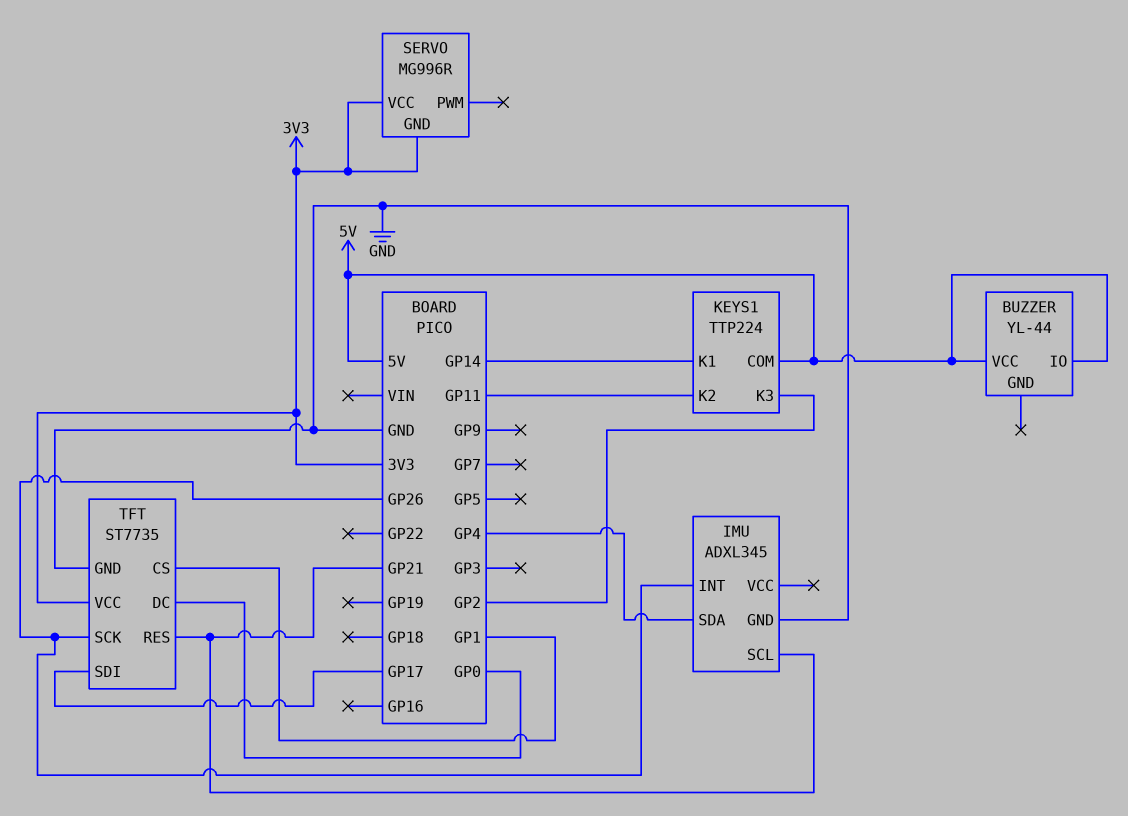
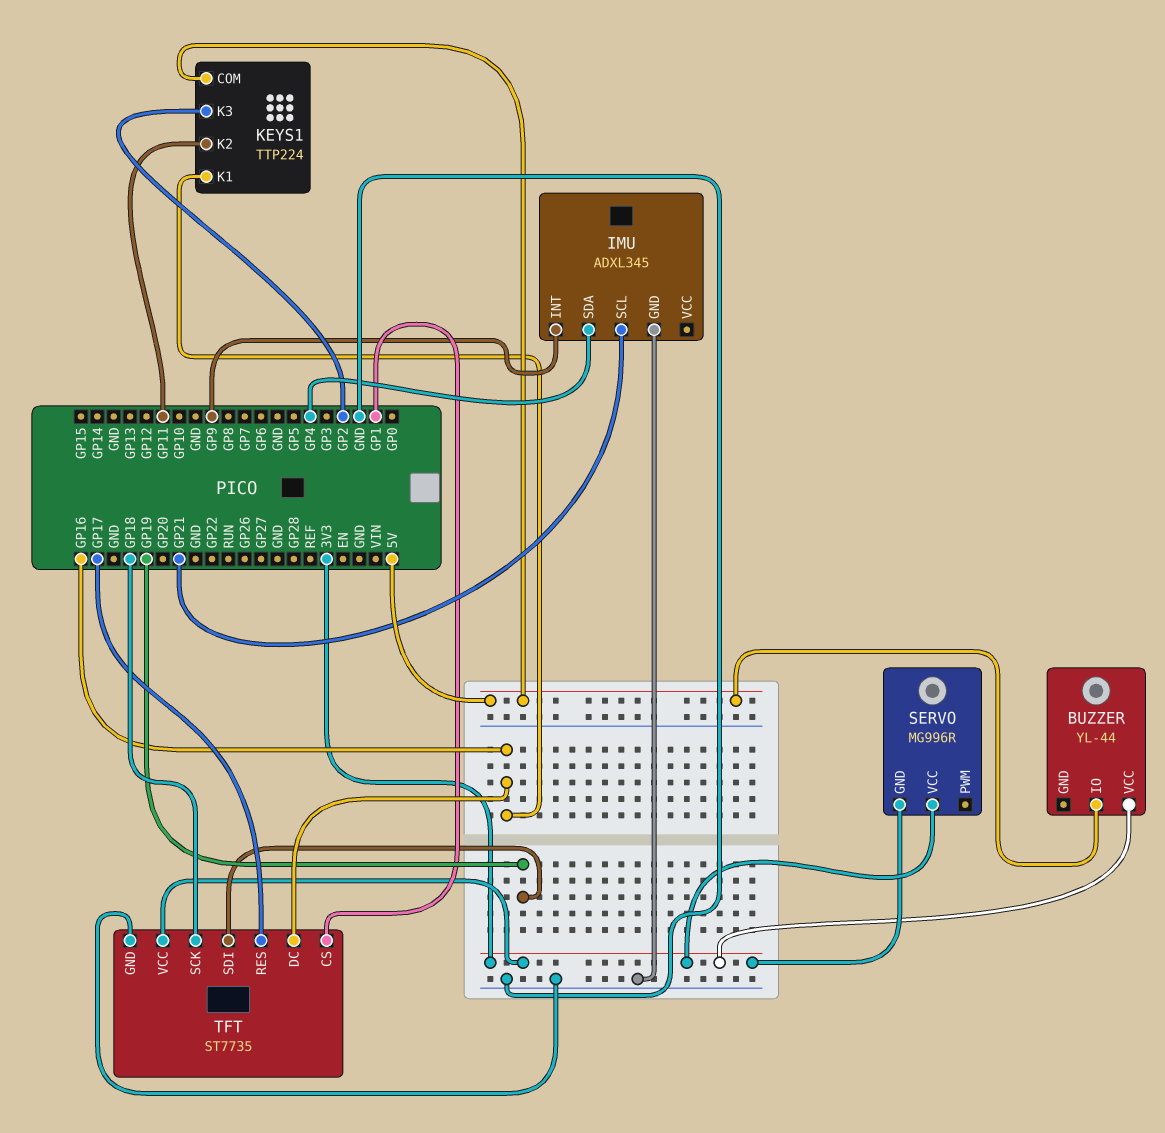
BUZZER pin VCC: 5V -> 3V3
IMU pin INT: GP26 -> GP9
KEYS1 pin K1: GP14 -> GP16
TFT pin DC: GP0 -> GP16
TFT pin RES: GP21 -> GP17
TFT pin SCK: GP26 -> GP18
TFT pin SDI: GP17 -> GP19

